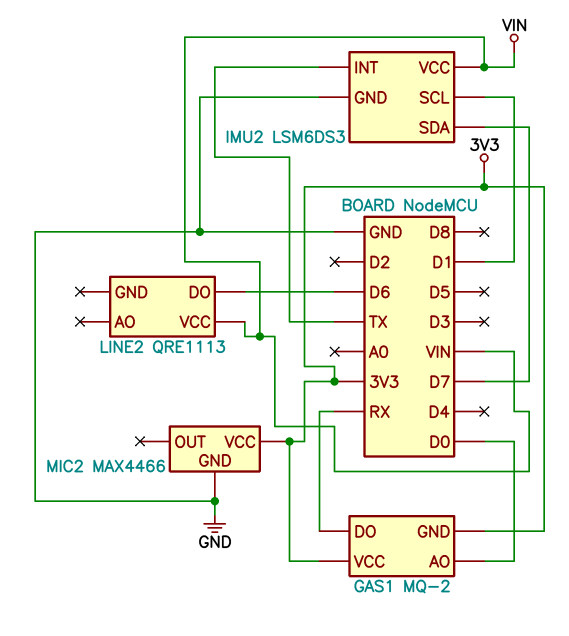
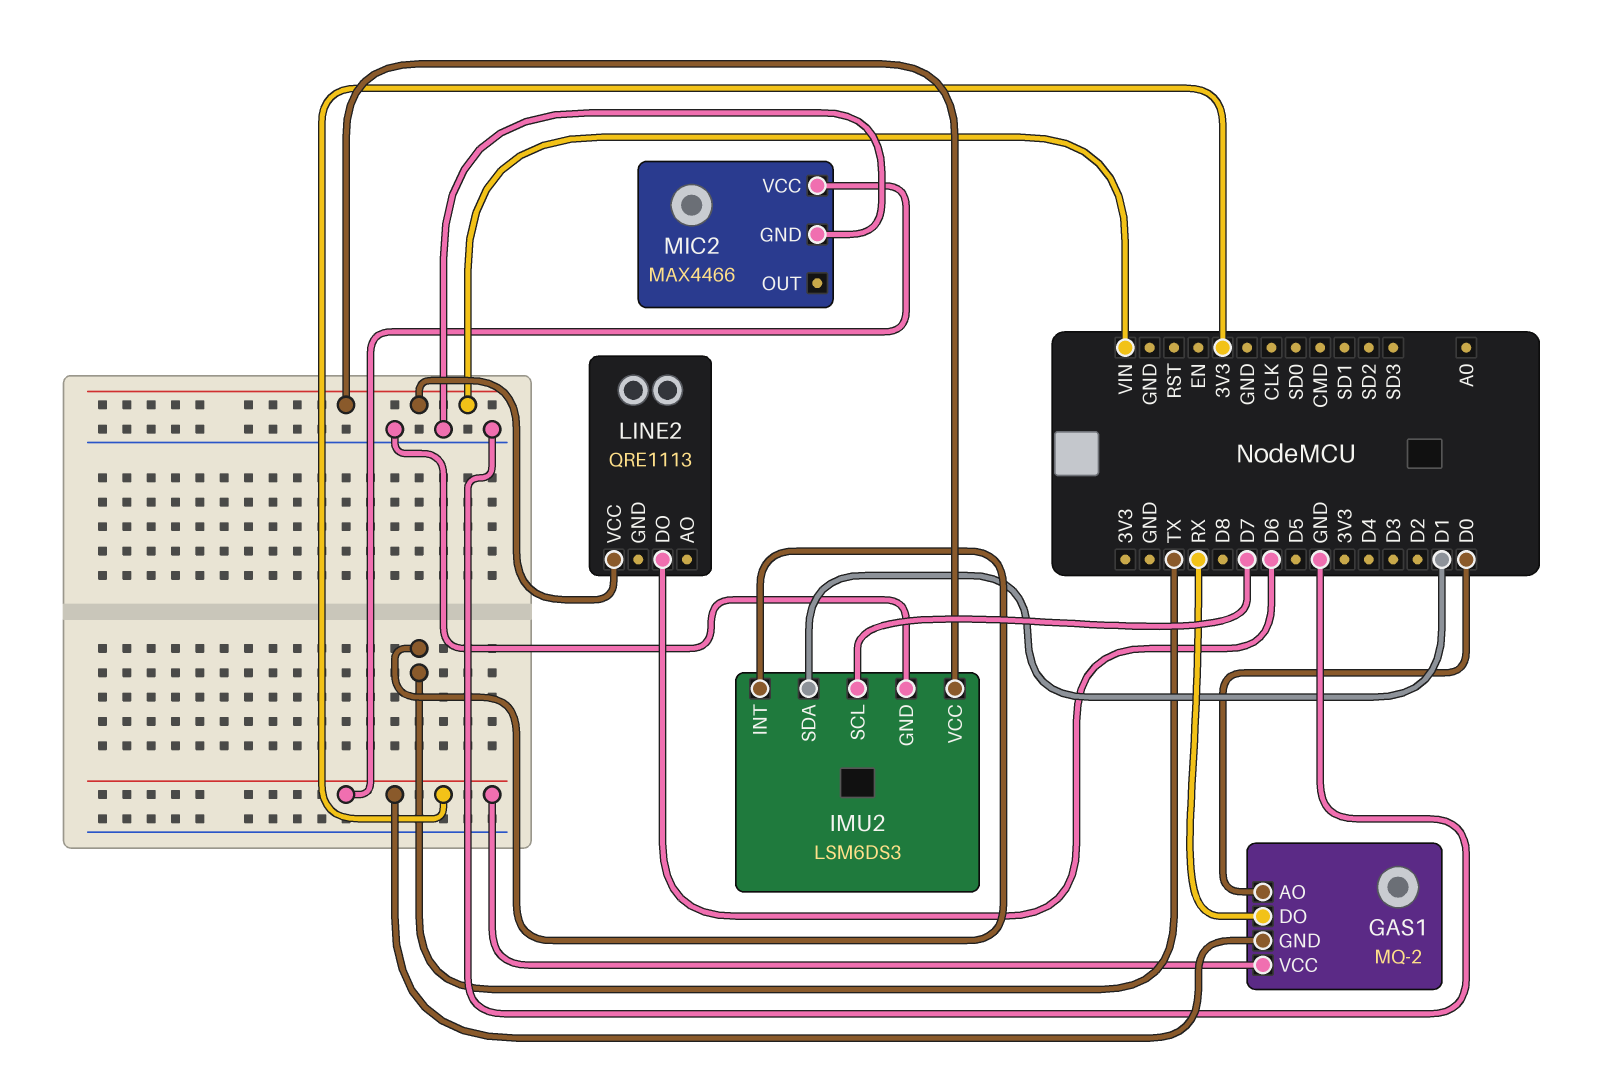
IMU2 pin SCL: D1 -> D7
IMU2 pin SDA: D7 -> D1

